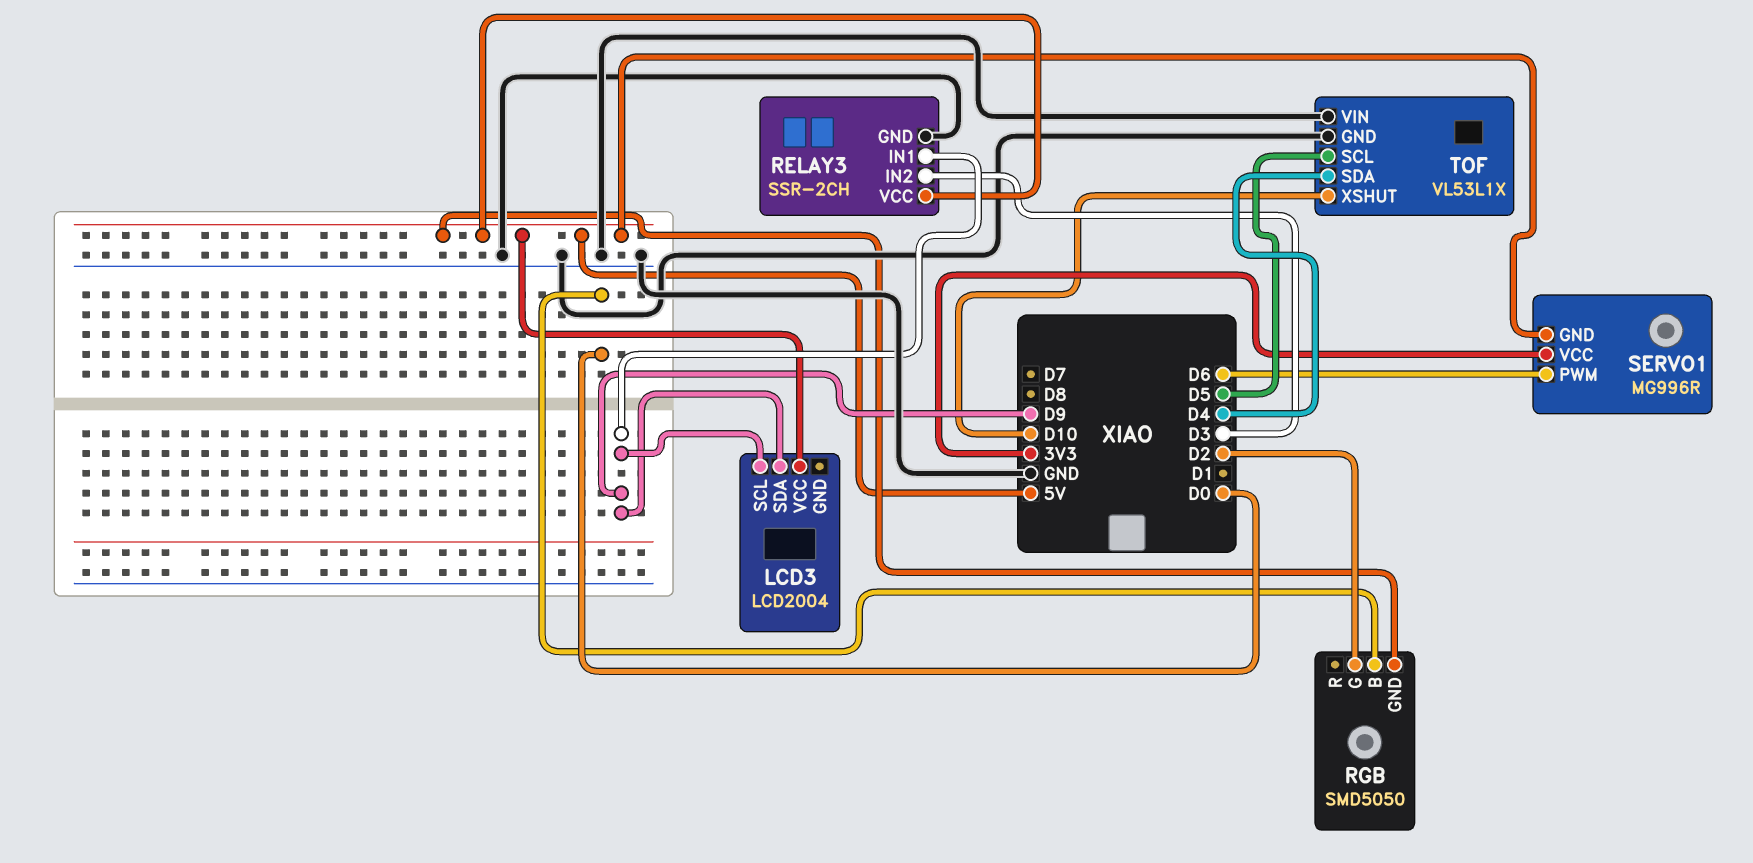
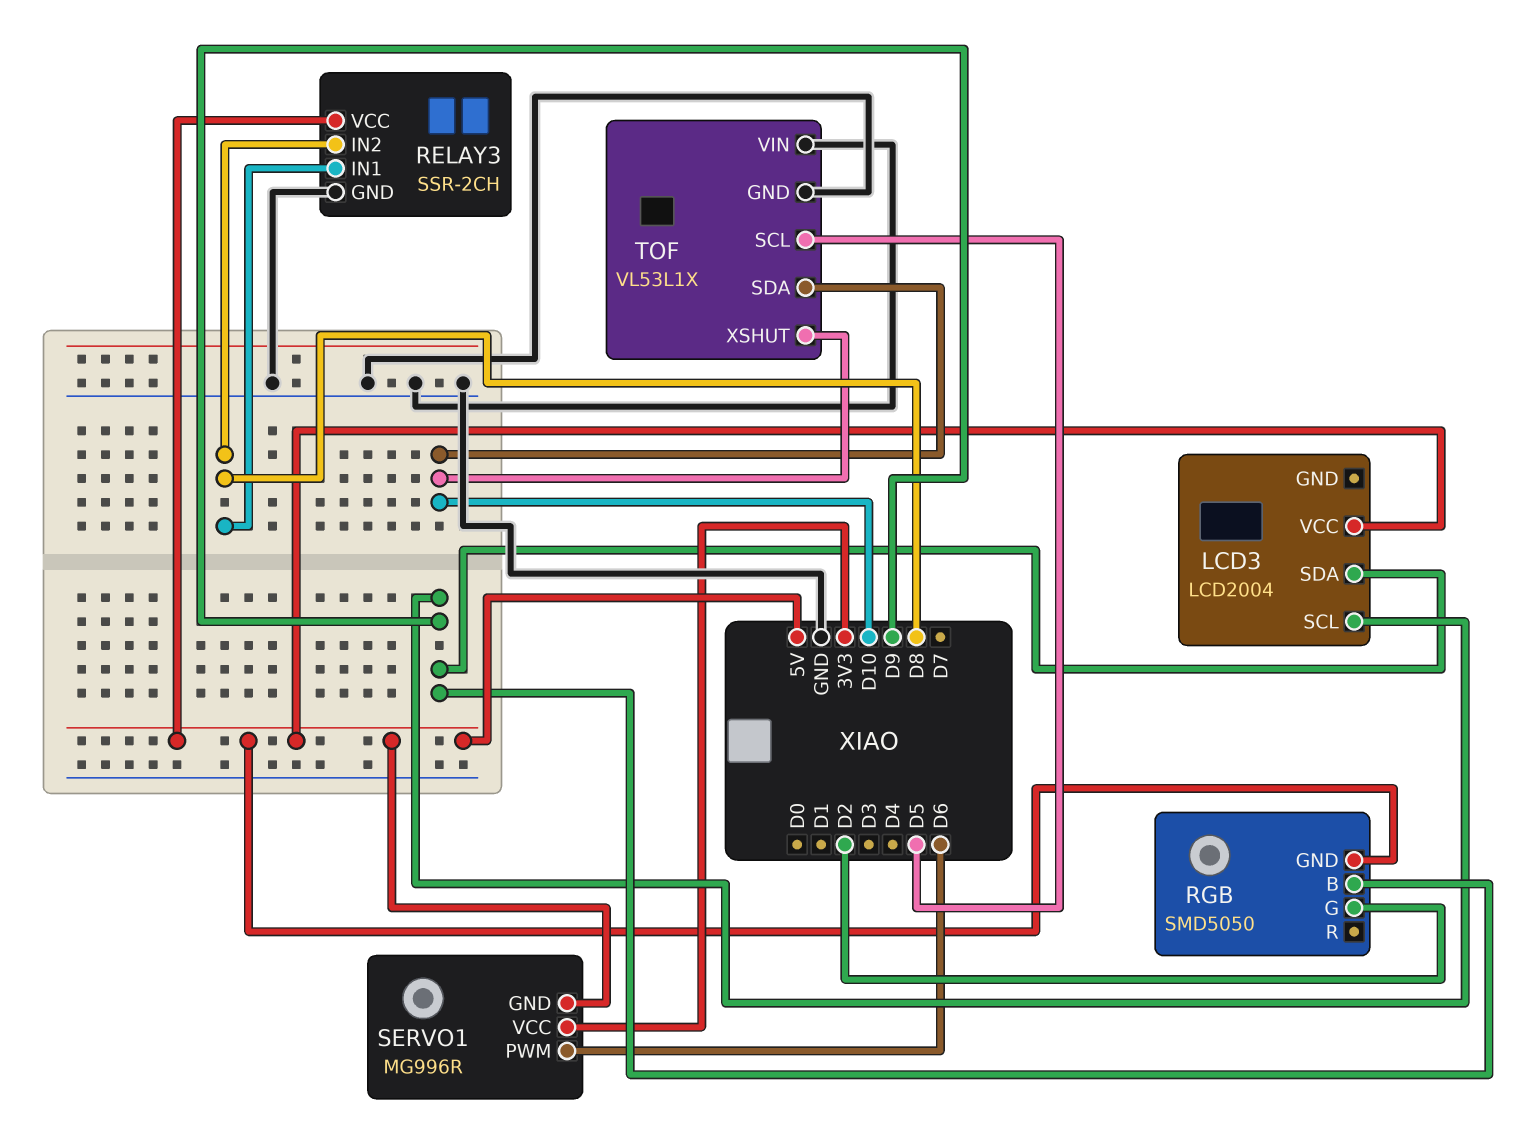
RELAY3 pin IN1: D9 -> D8
RELAY3 pin IN2: D3 -> D8
RGB pin B: D0 -> D9
TOF pin SDA: D4 -> D10

